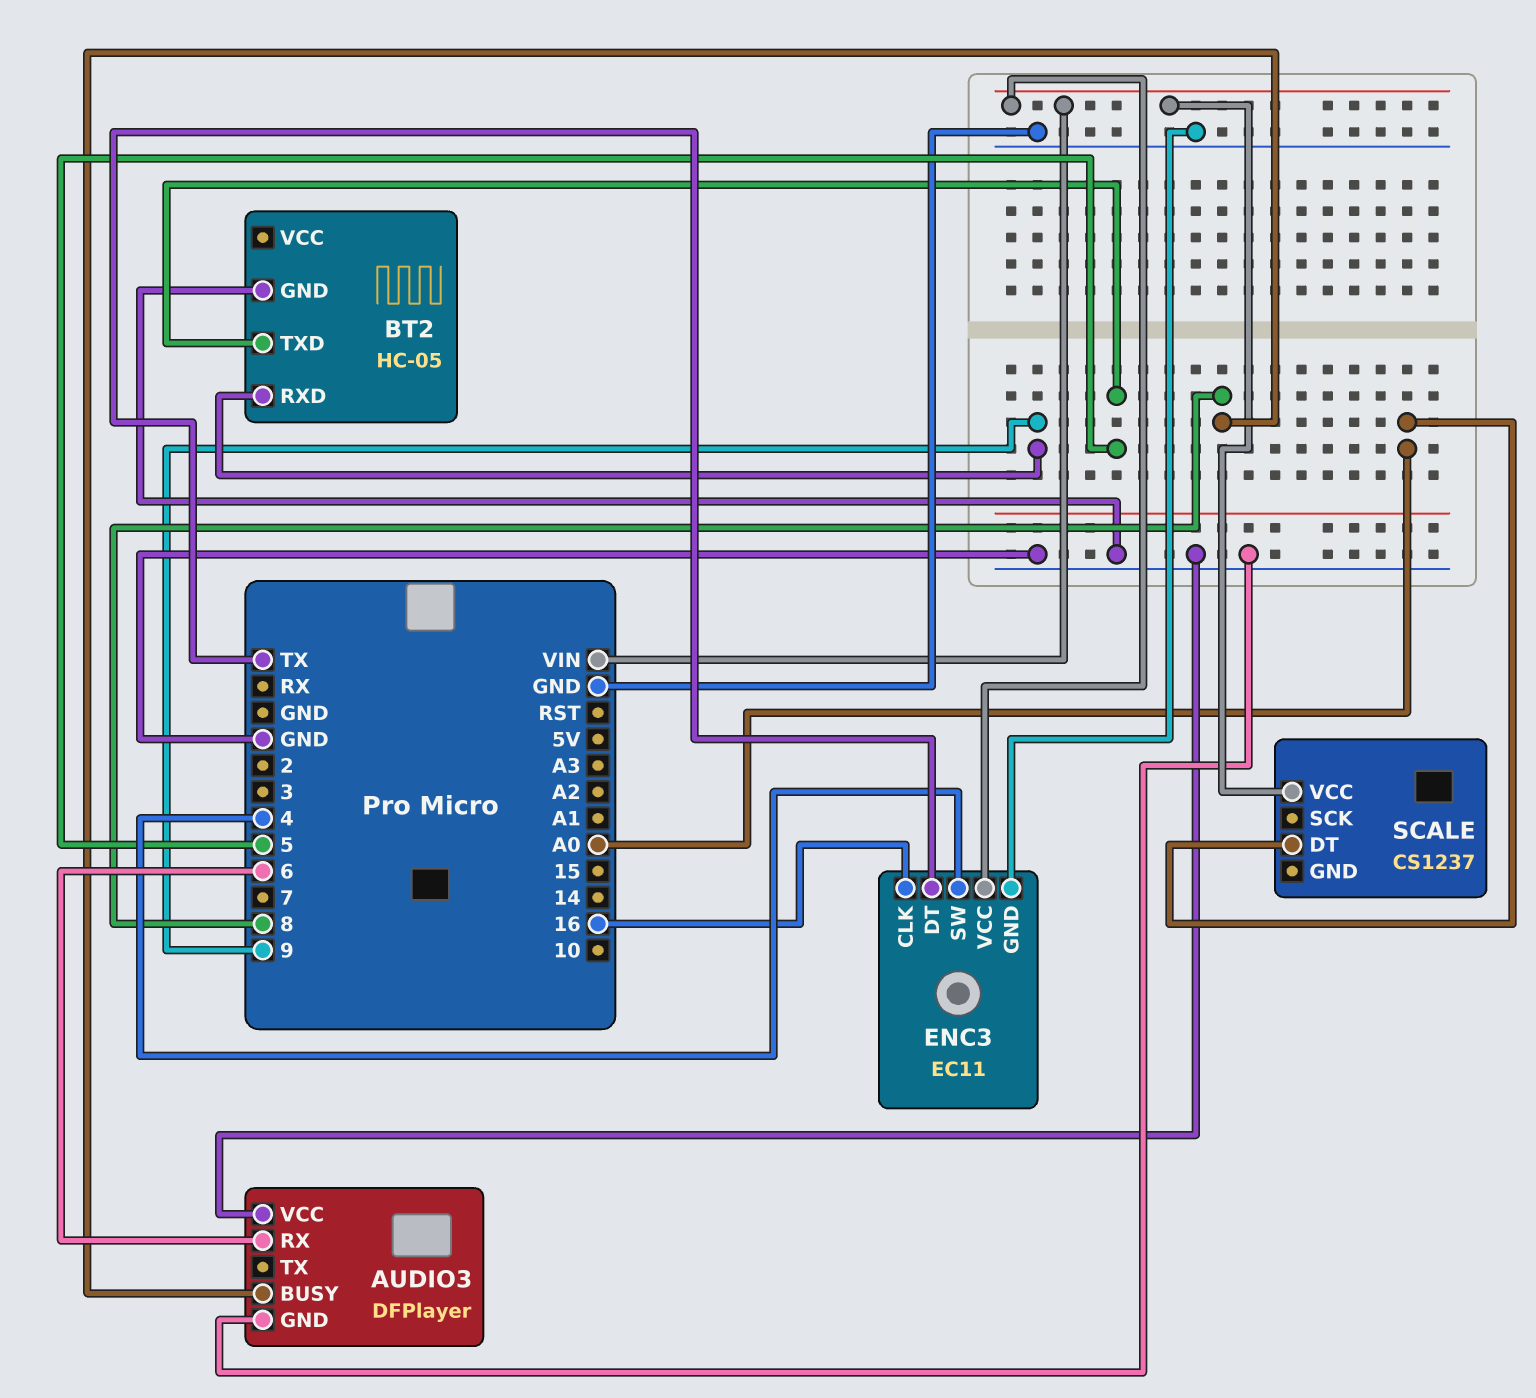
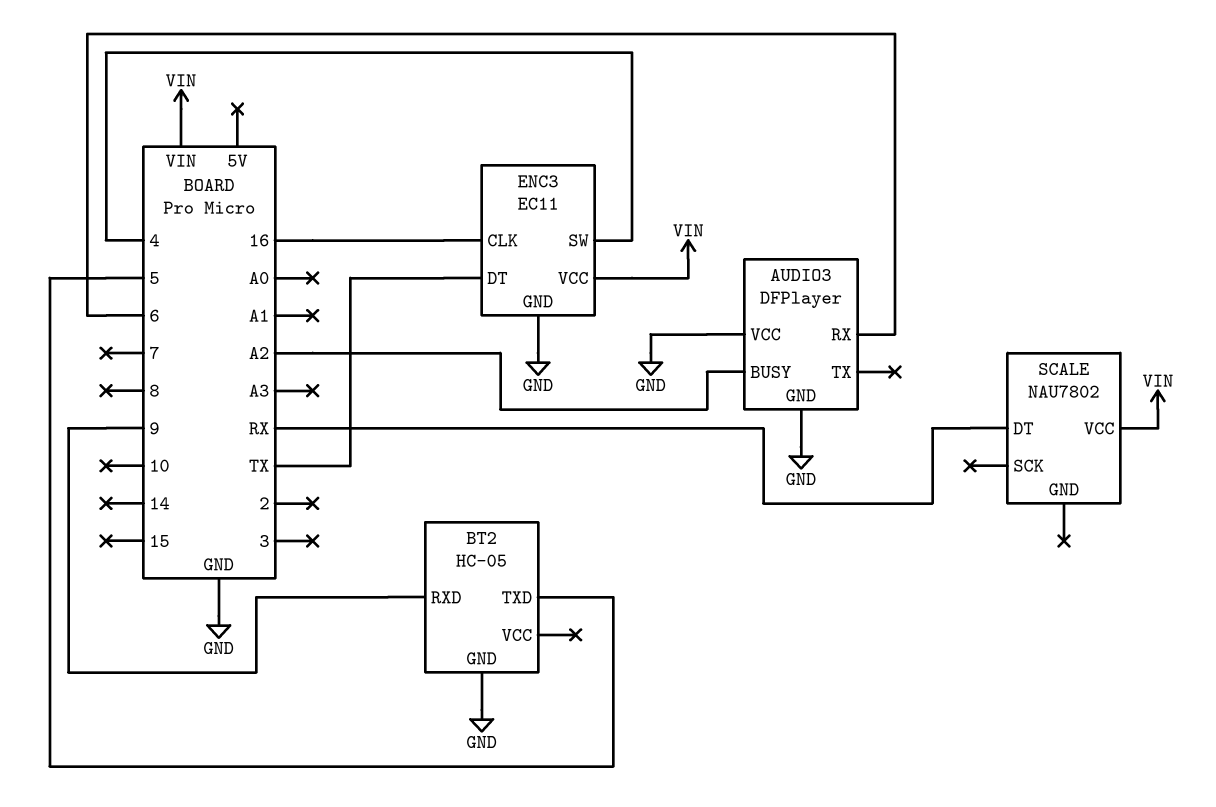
AUDIO3 pin BUSY: 8 -> A2
SCALE: CS1237 -> NAU7802
SCALE pin DT: A0 -> RX

